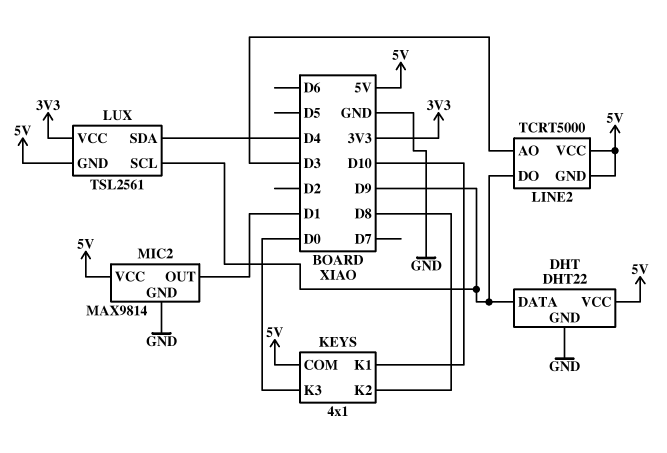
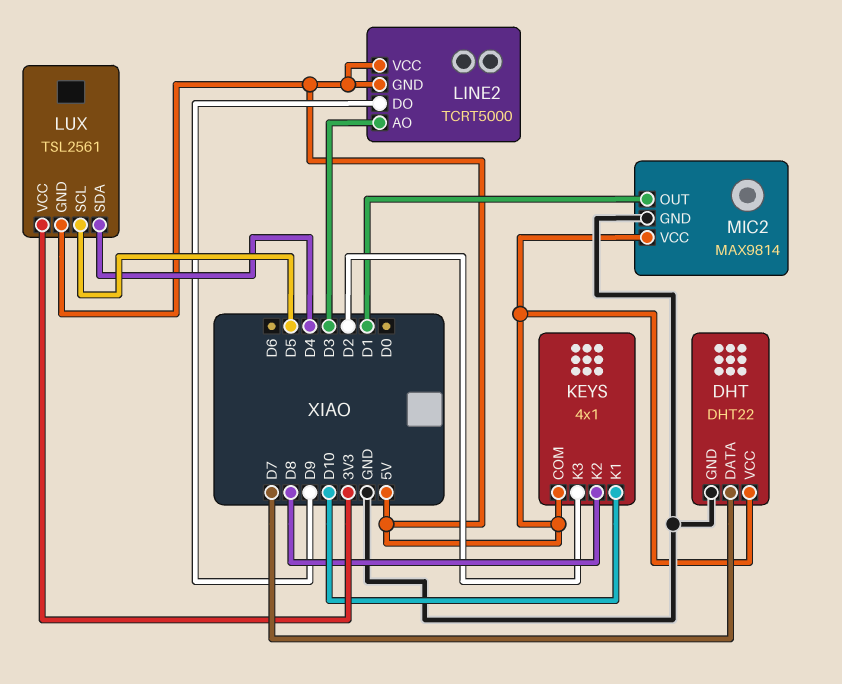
DHT pin DATA: D9 -> D7
KEYS pin K3: D0 -> D2
LUX pin SCL: D9 -> D5

